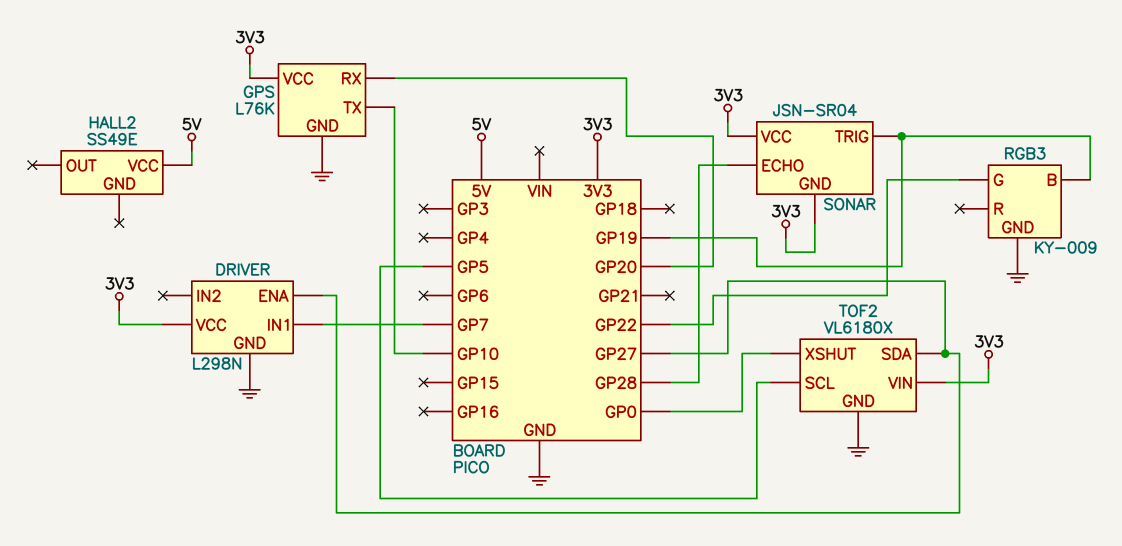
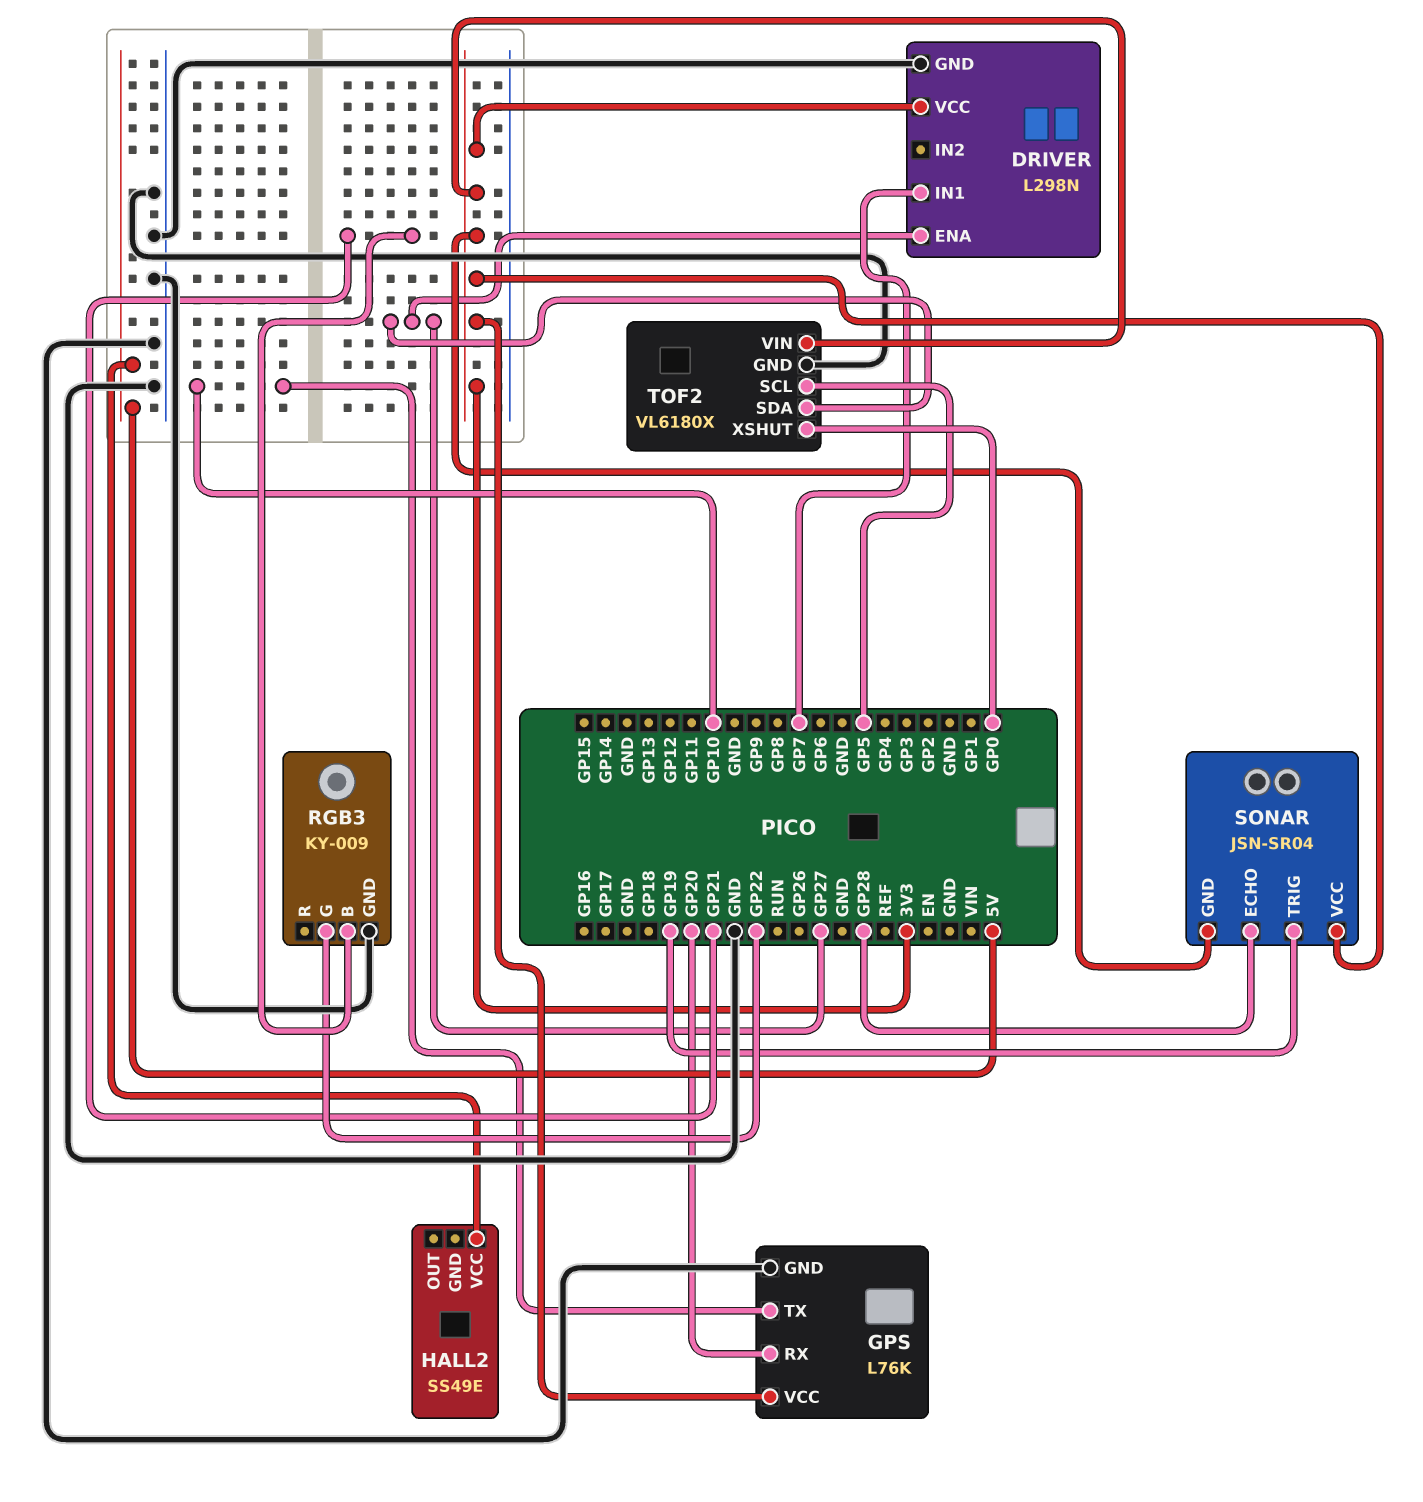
RGB3 pin B: GP19 -> GP21

